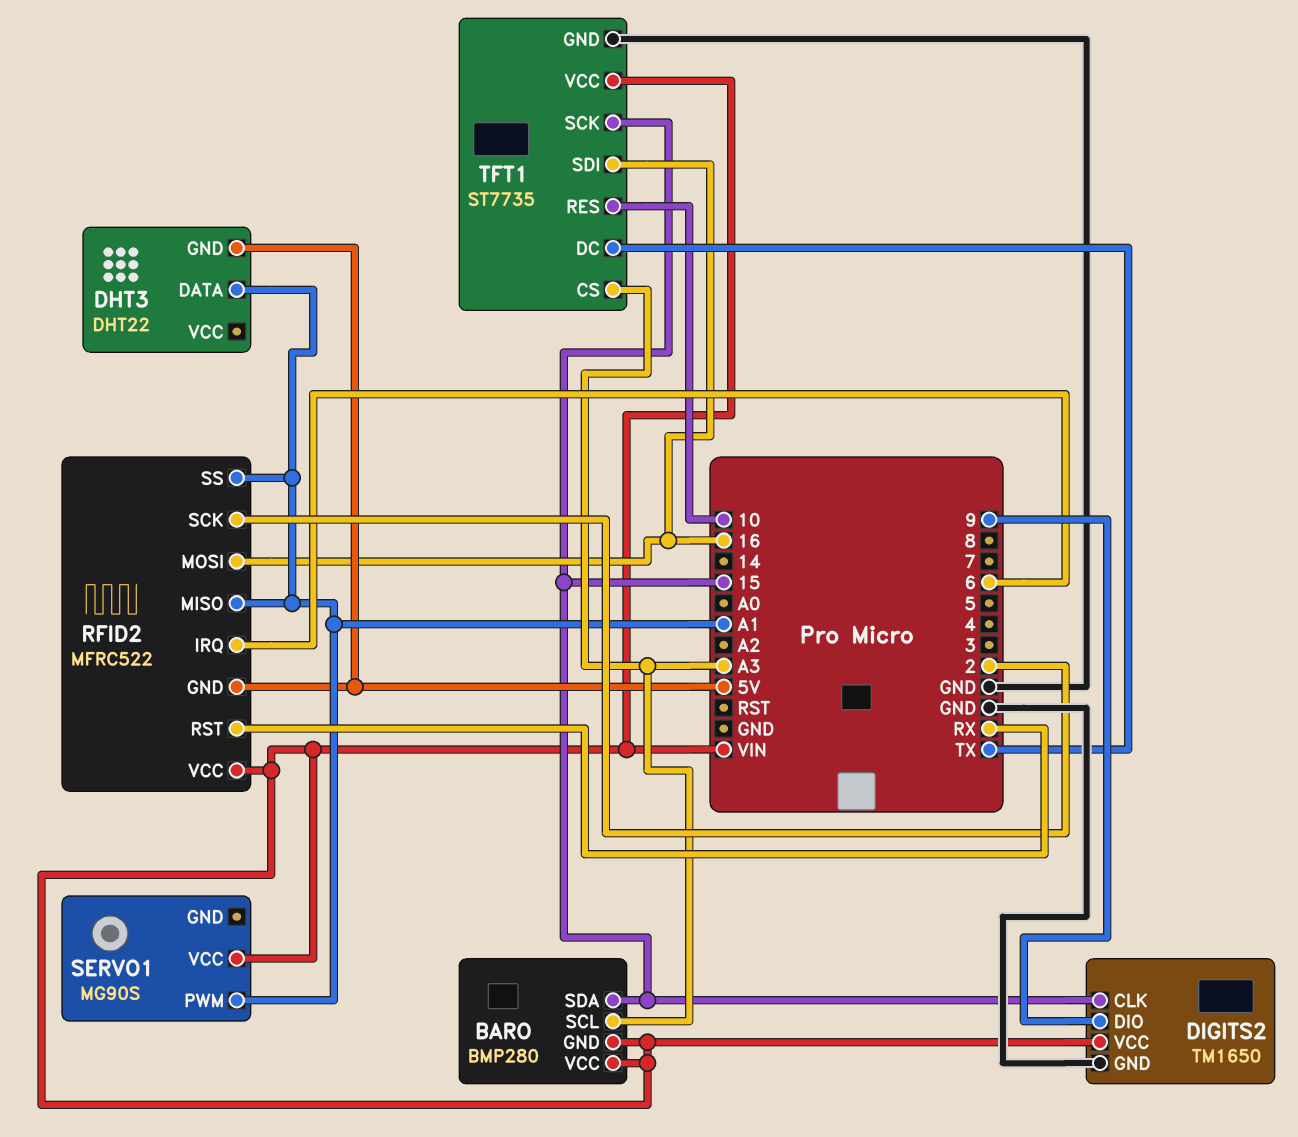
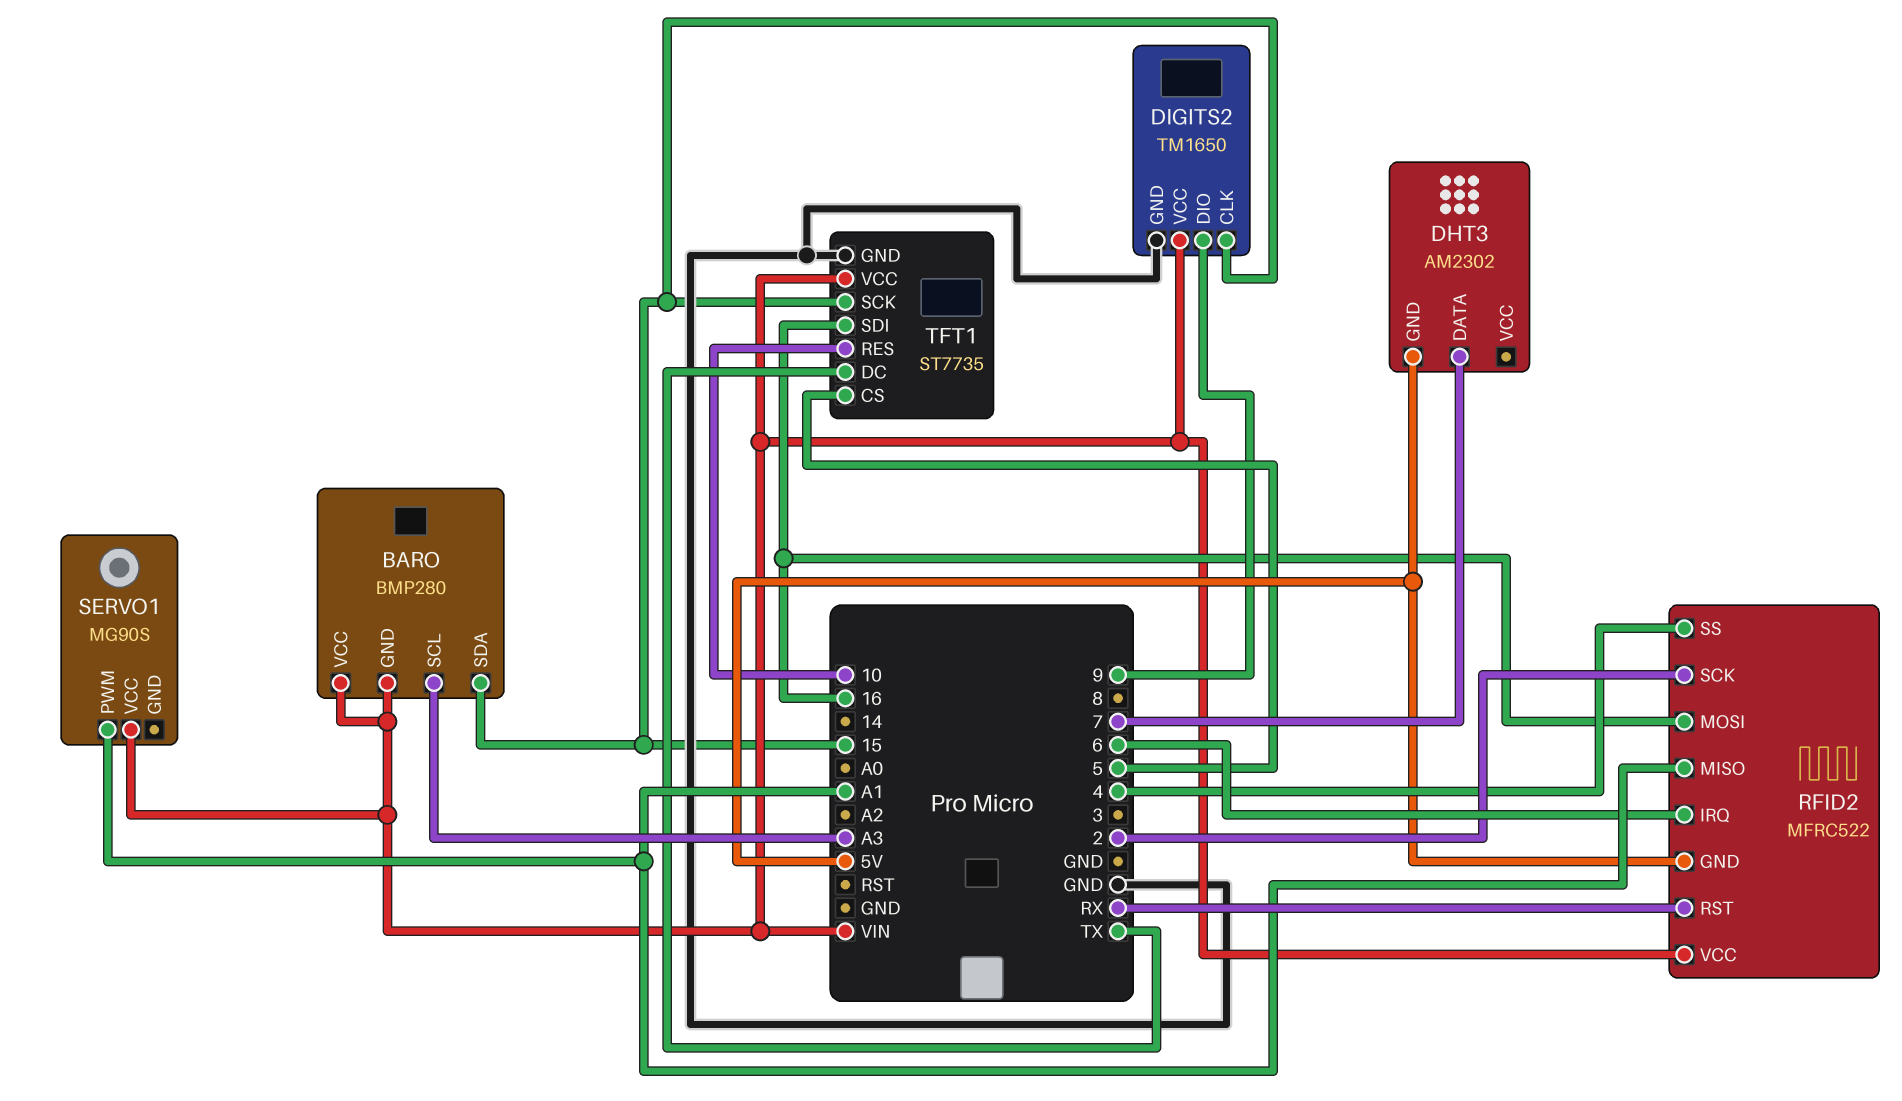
DHT3: DHT22 -> AM2302
DHT3 pin DATA: A1 -> 7
RFID2 pin SS: A1 -> 4
TFT1 pin CS: A3 -> 5

